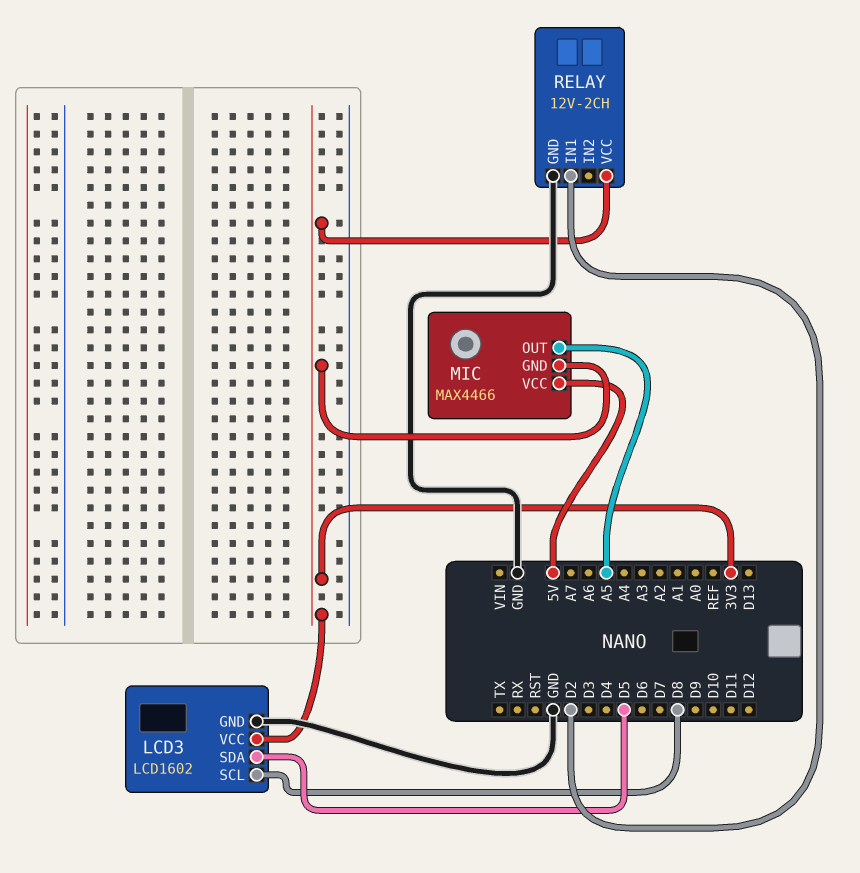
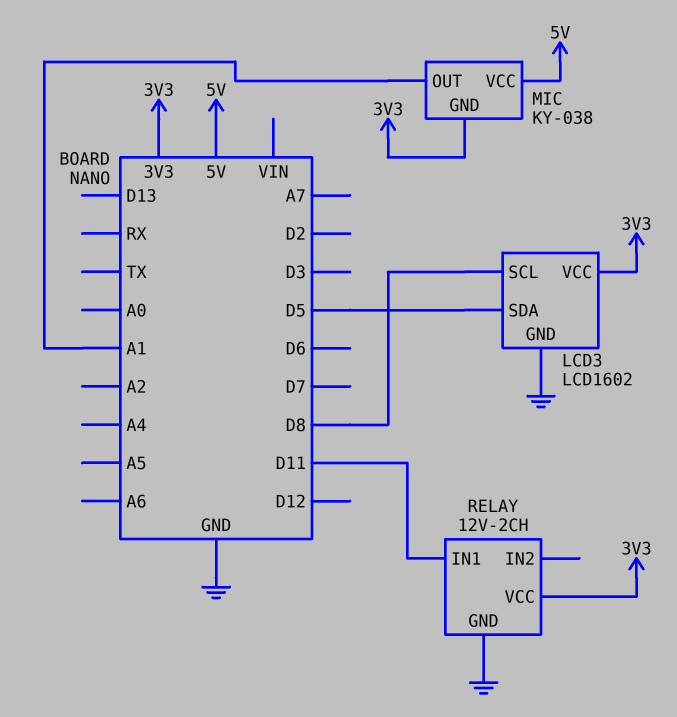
MIC: MAX4466 -> KY-038
MIC pin OUT: A5 -> A1
RELAY pin IN1: D2 -> D11

